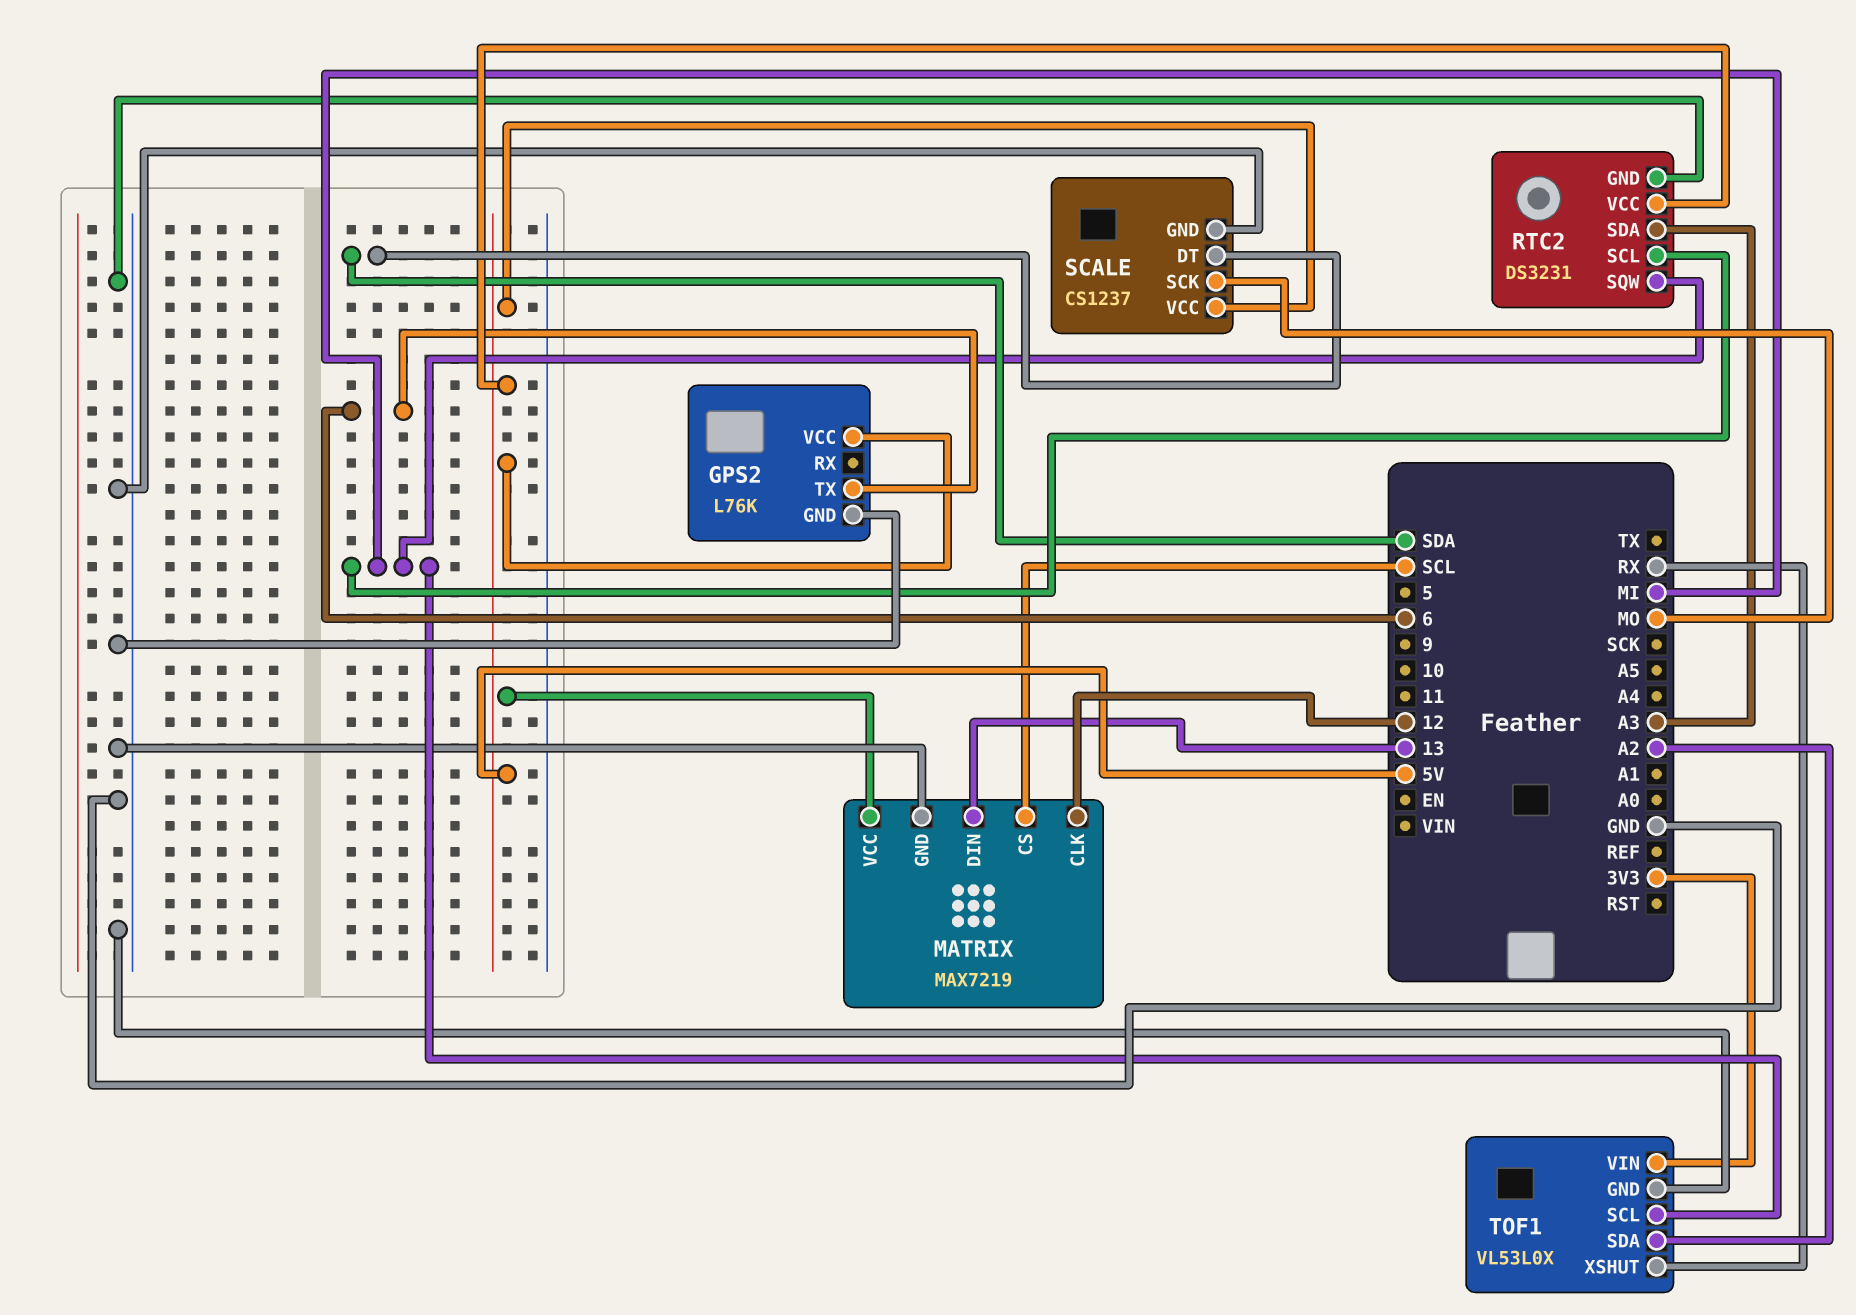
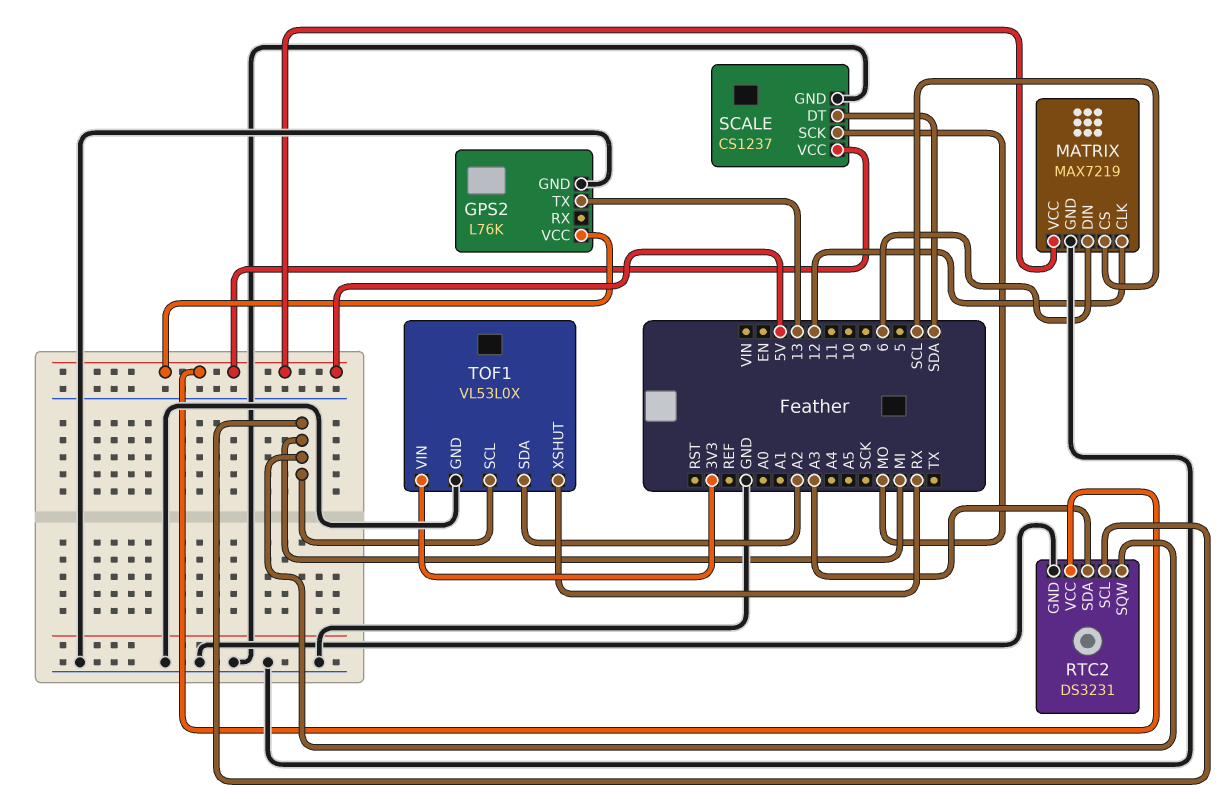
GPS2 pin TX: 6 -> 13
MATRIX pin DIN: 13 -> 6

